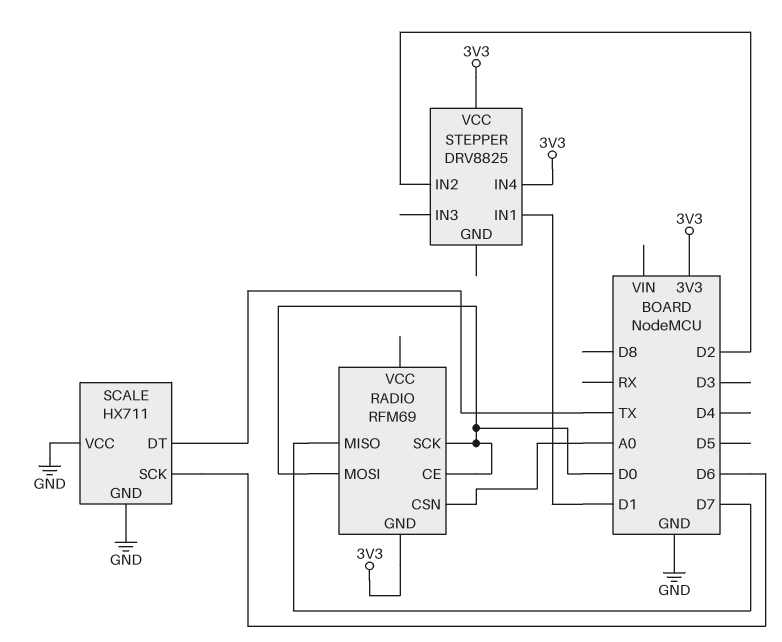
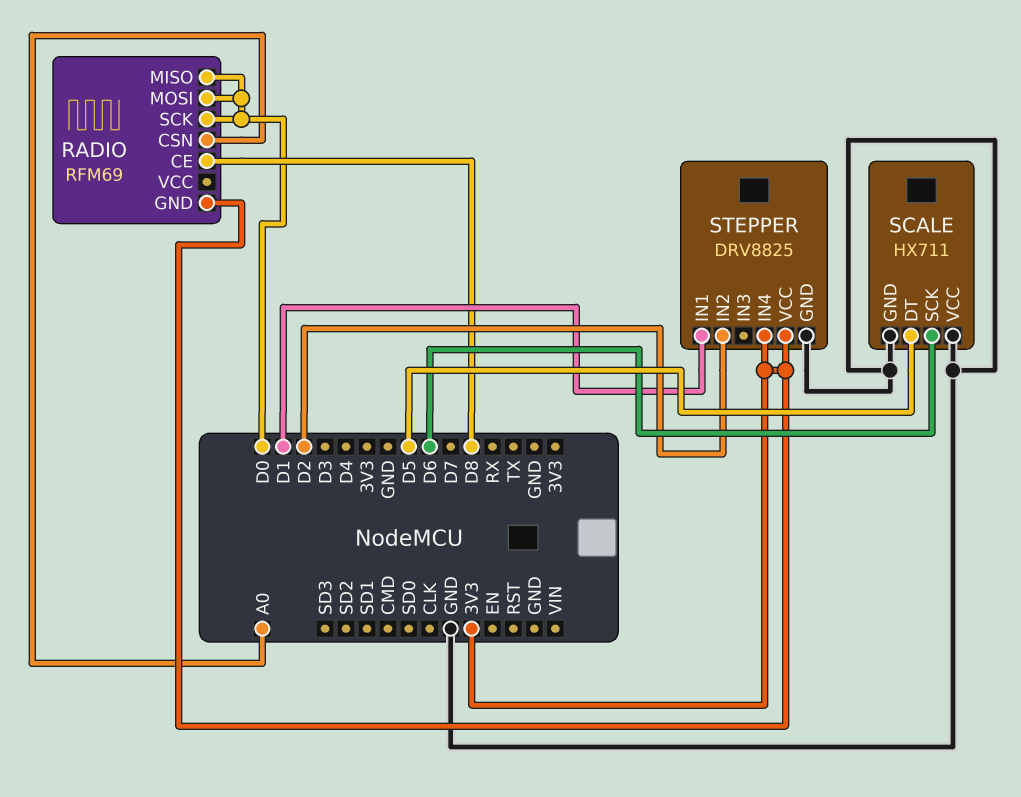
RADIO pin CE: D0 -> D8
RADIO pin MISO: D7 -> D0
SCALE pin DT: TX -> D5
STEPPER pin GND: none -> GND

